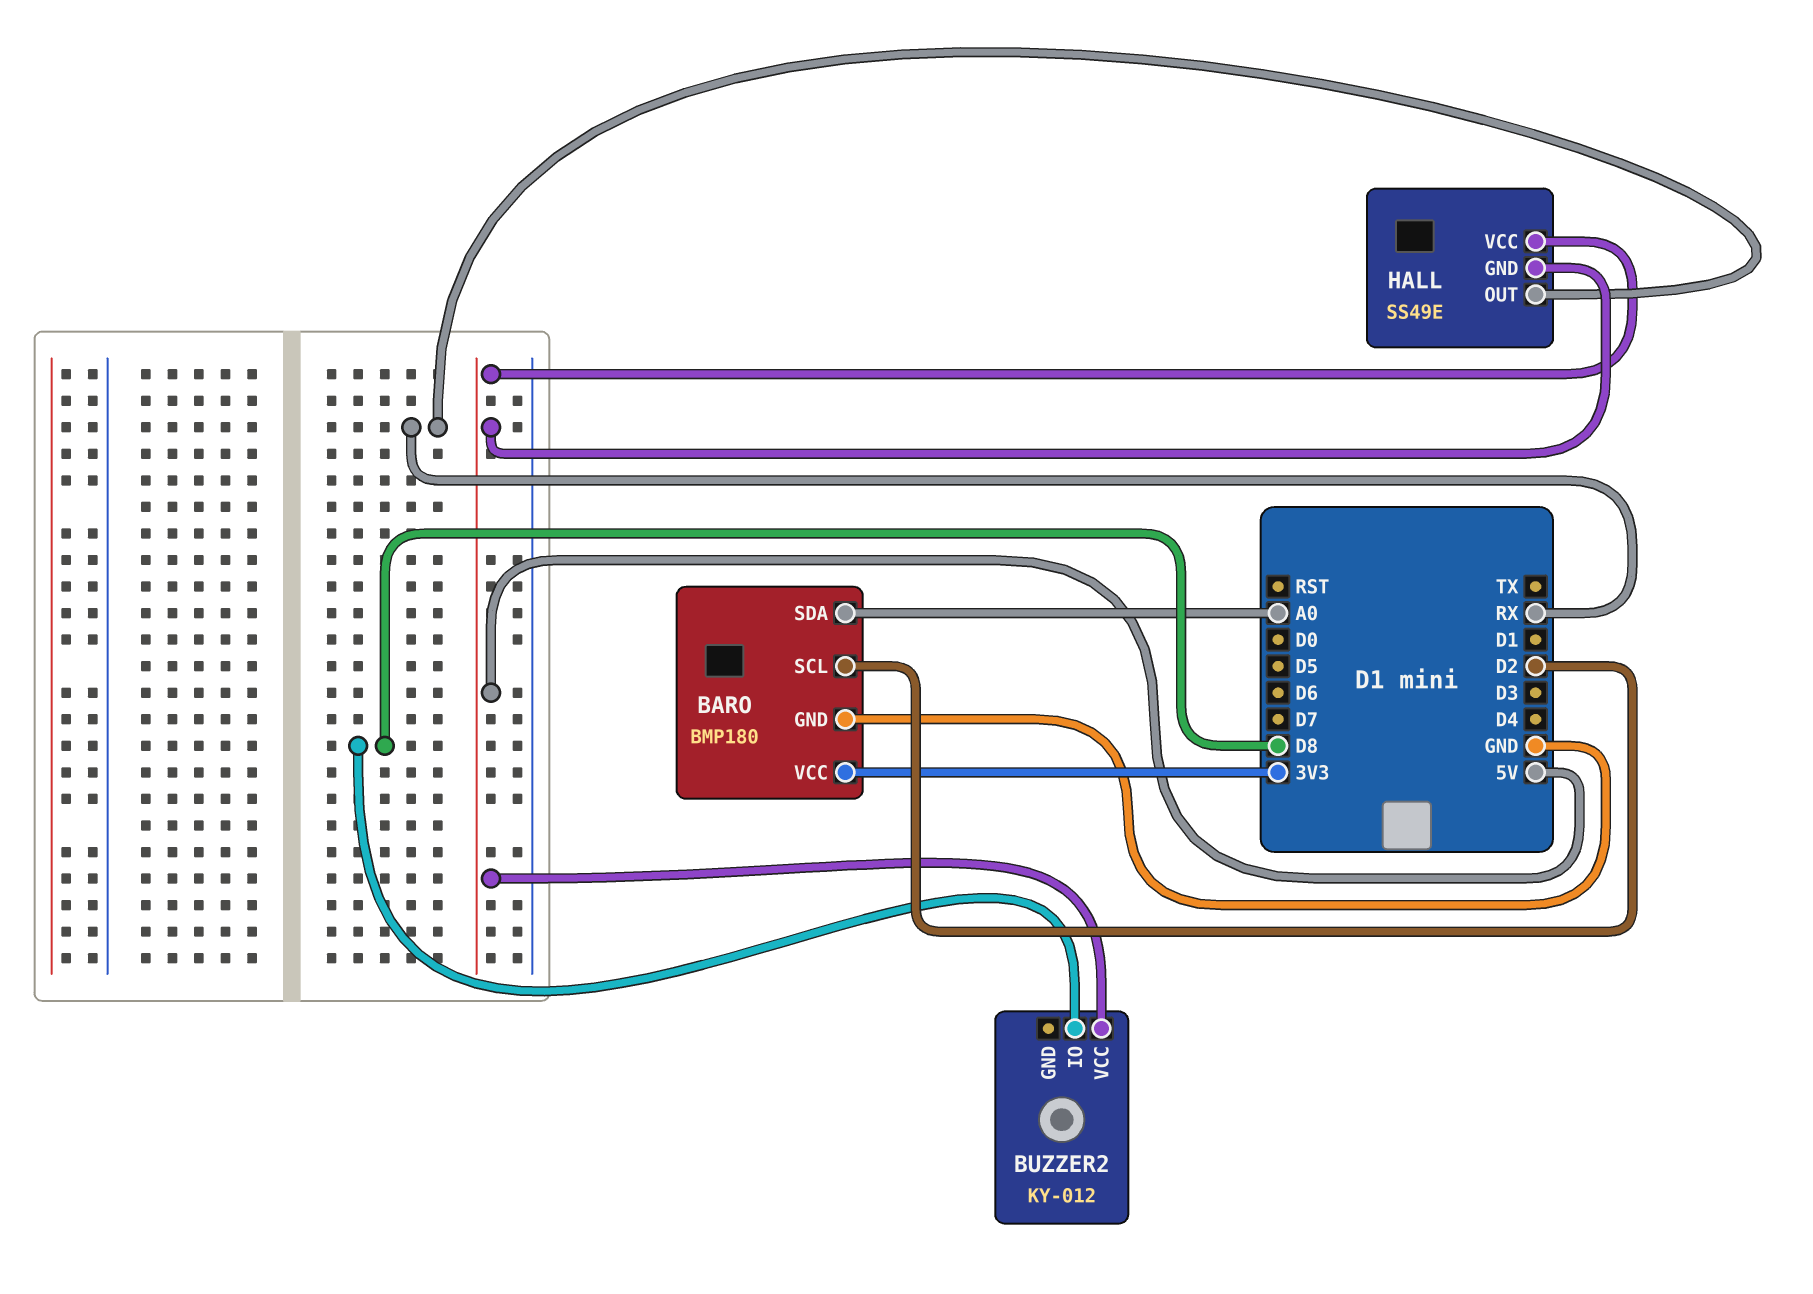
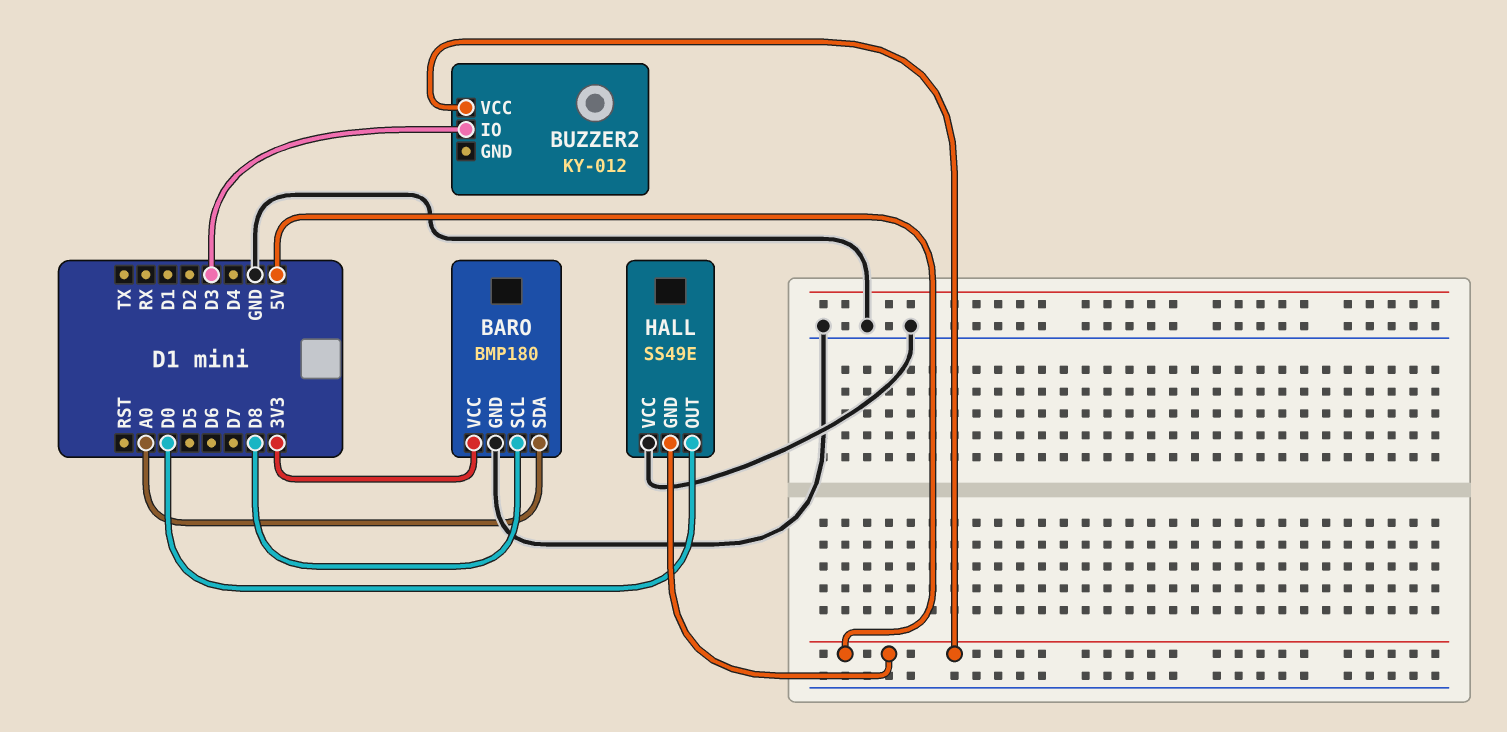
BARO pin SCL: D2 -> D8
BUZZER2 pin IO: D8 -> D3
HALL pin OUT: RX -> D0
HALL pin VCC: 5V -> GND

